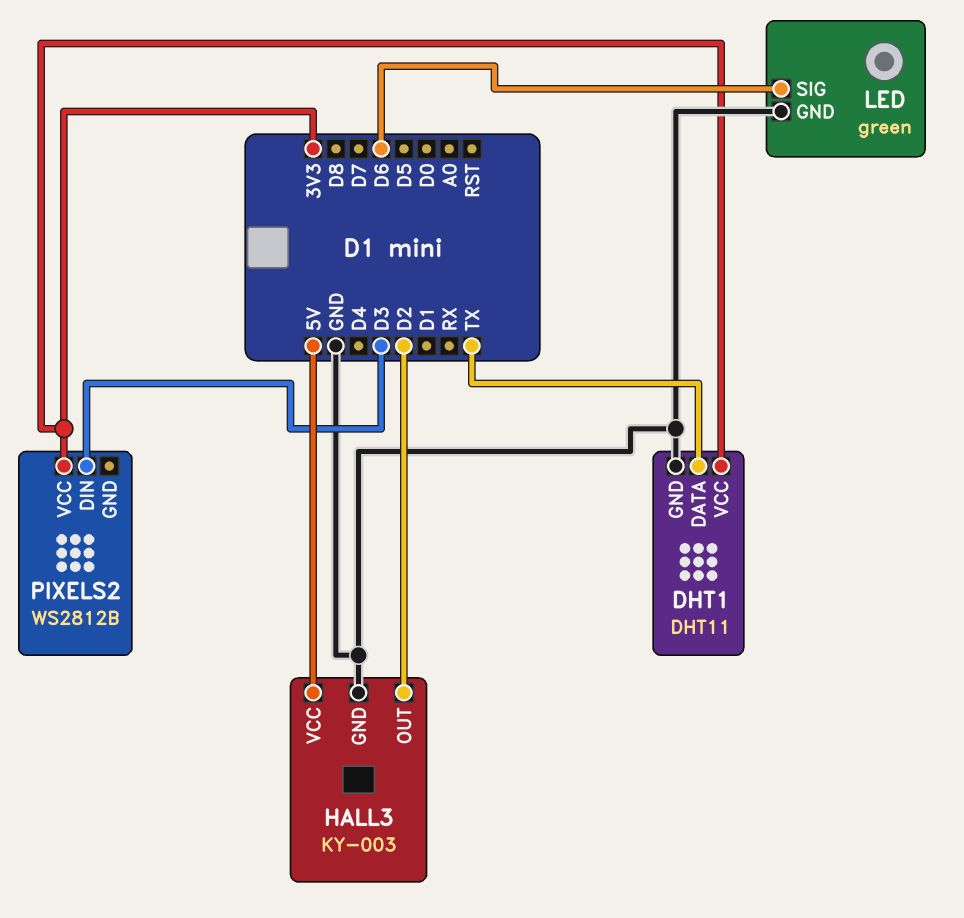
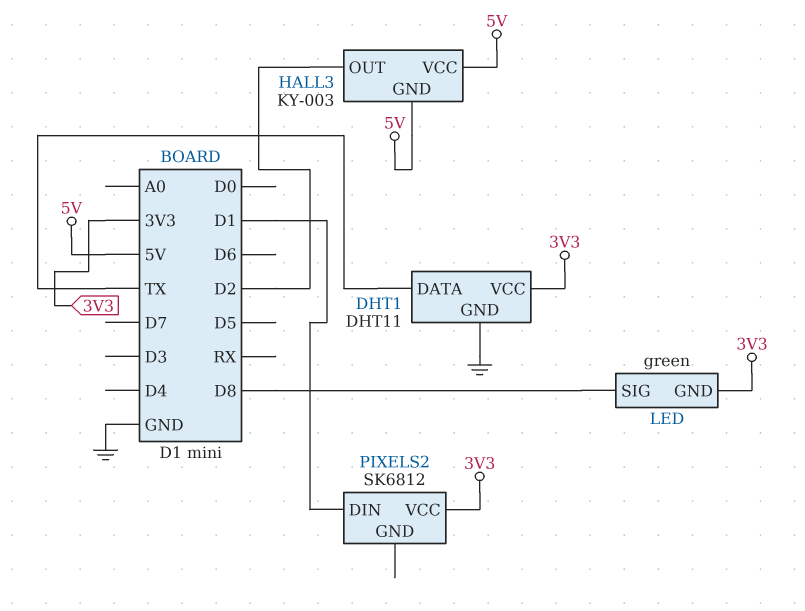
HALL3 pin GND: GND -> 5V
LED pin GND: GND -> 3V3
LED pin SIG: D6 -> D8
PIXELS2: WS2812B -> SK6812
PIXELS2 pin DIN: D3 -> D1

